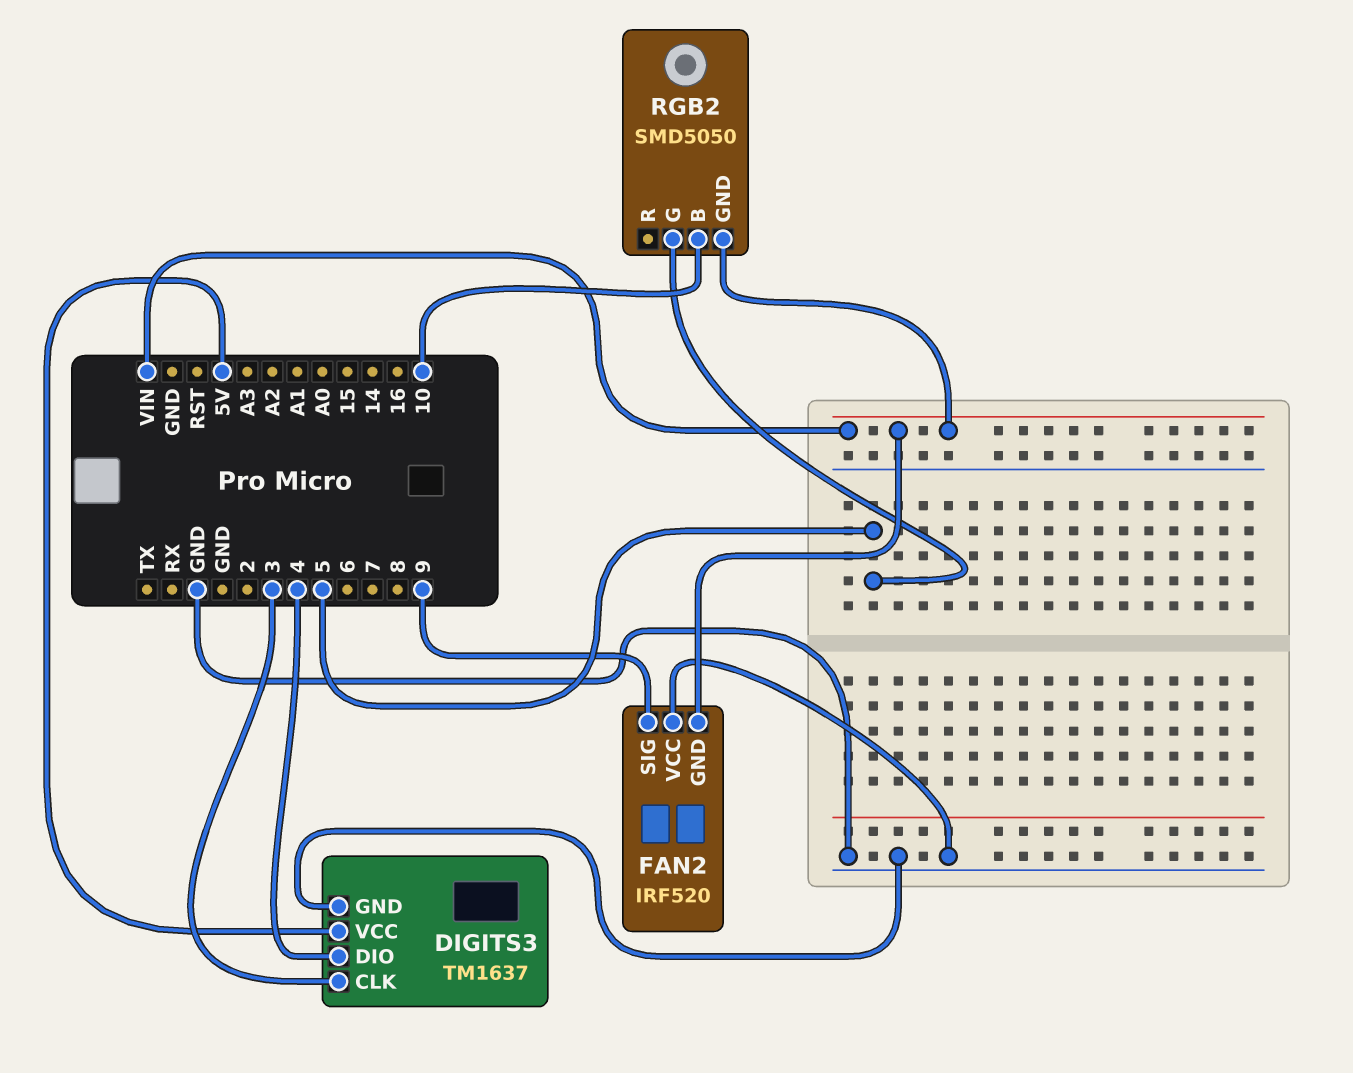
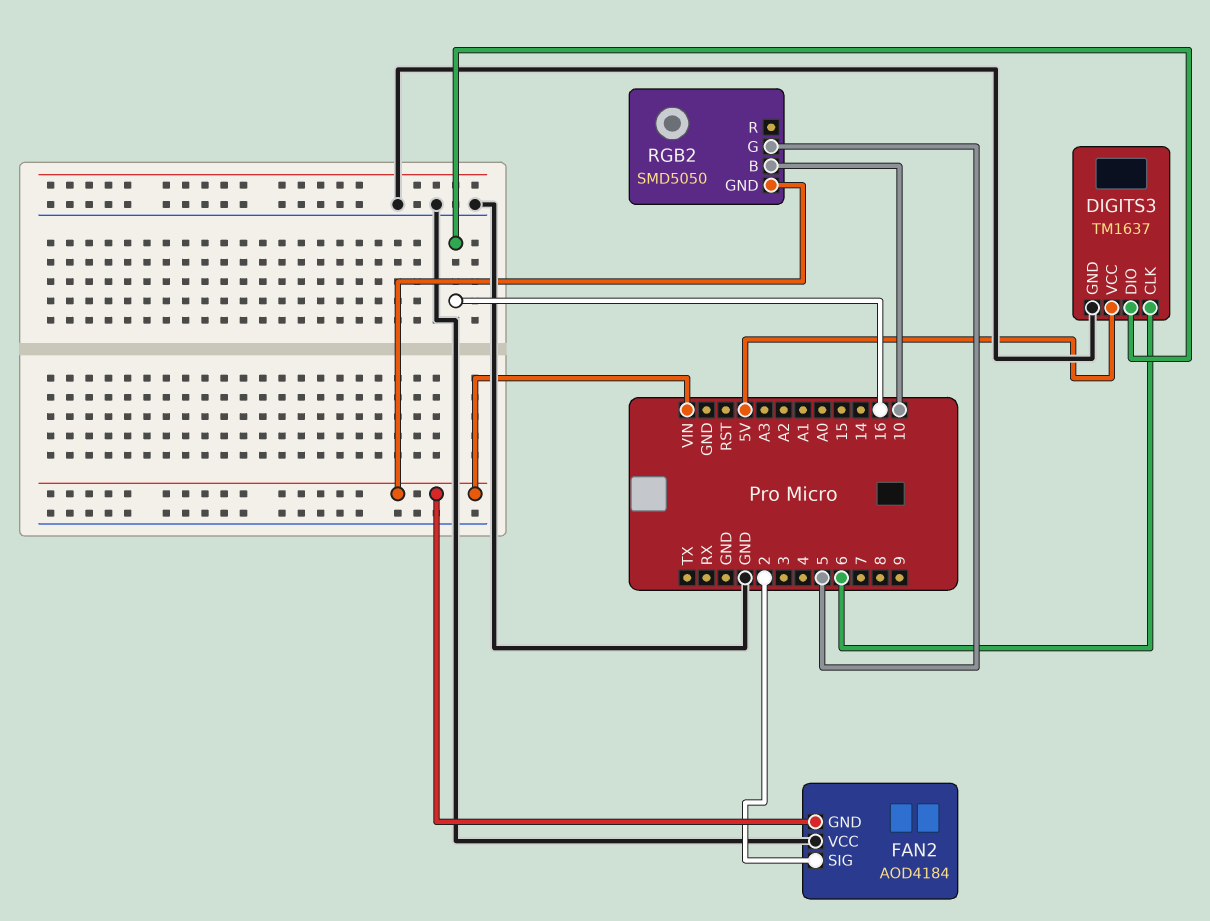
DIGITS3 pin CLK: 3 -> 6
DIGITS3 pin DIO: 4 -> 16
FAN2: IRF520 -> AOD4184
FAN2 pin SIG: 9 -> 2

